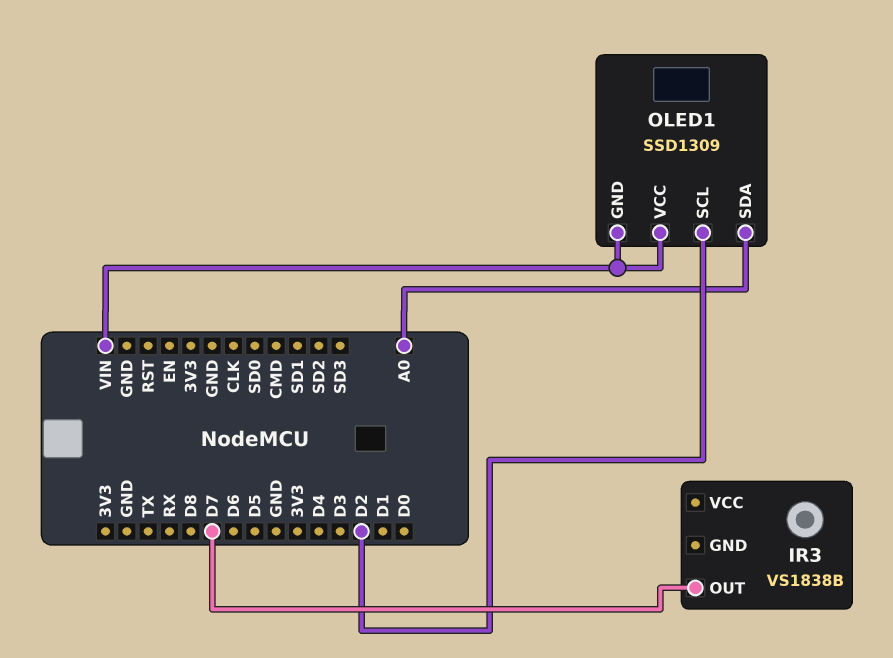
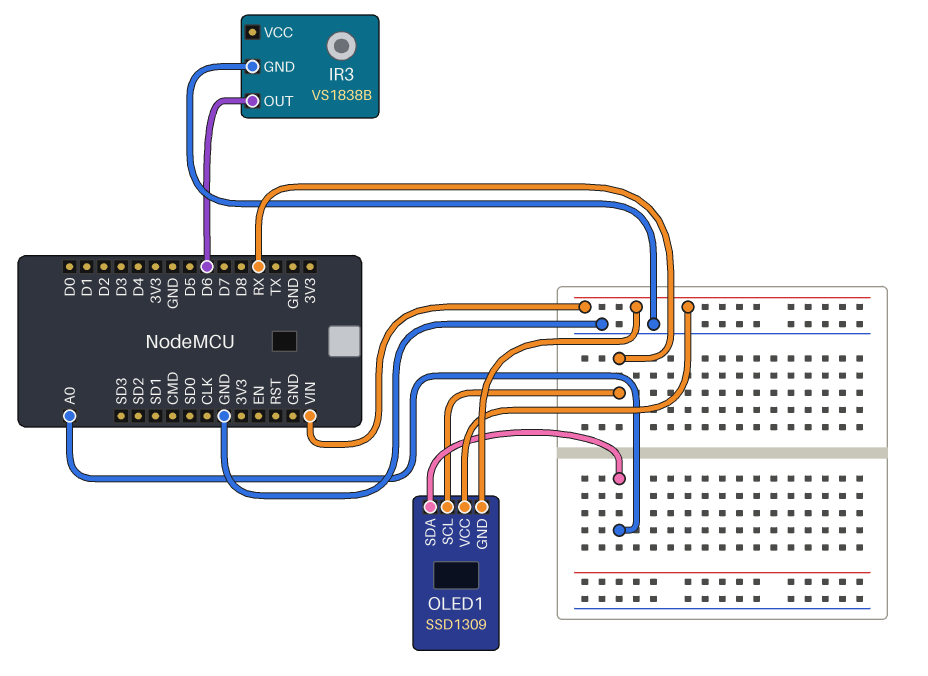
IR3 pin GND: none -> GND
IR3 pin OUT: D7 -> D6
OLED1 pin SCL: D2 -> RX

